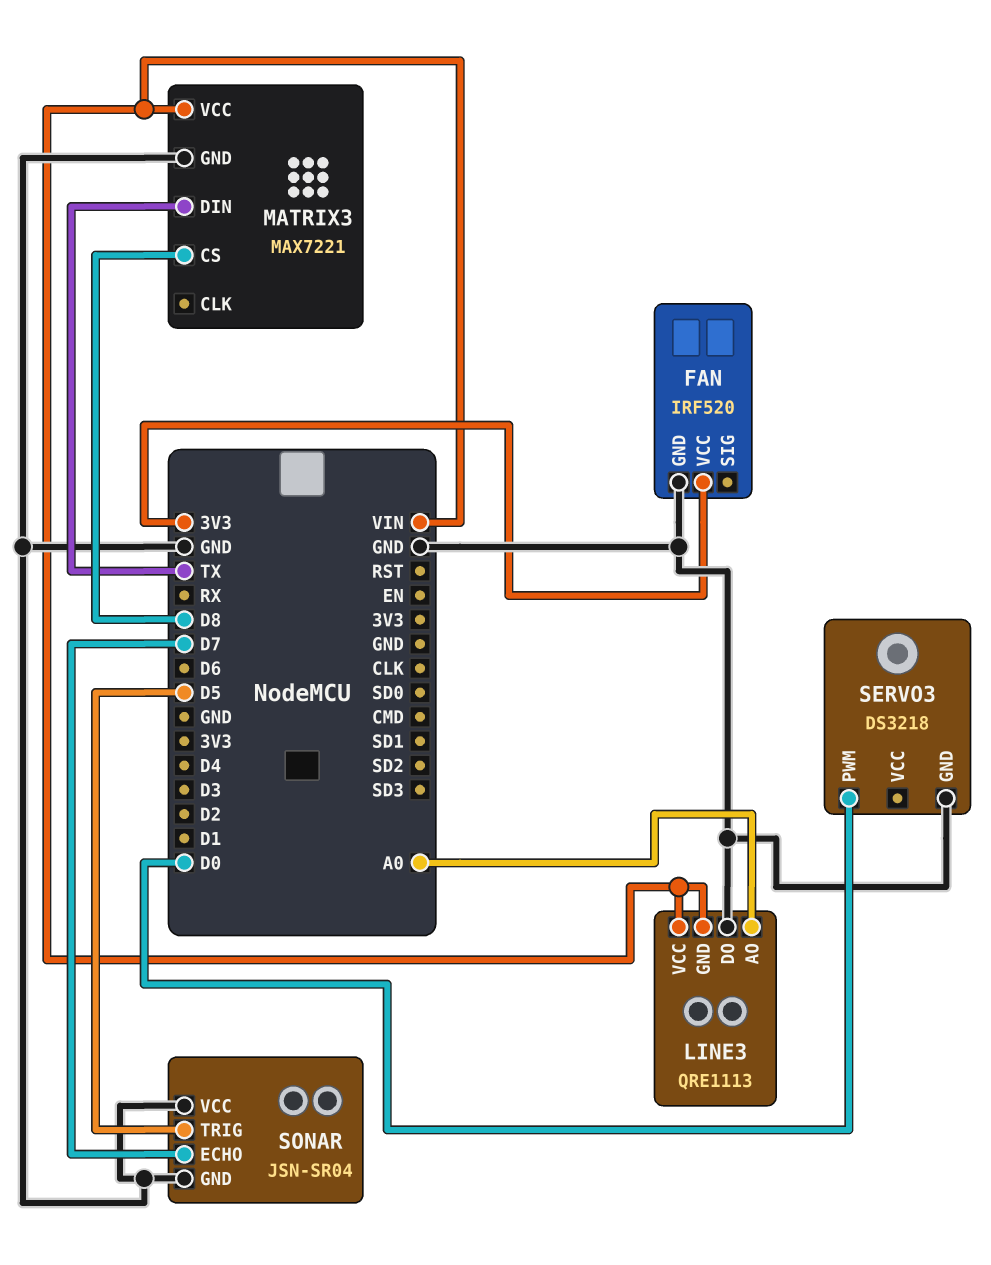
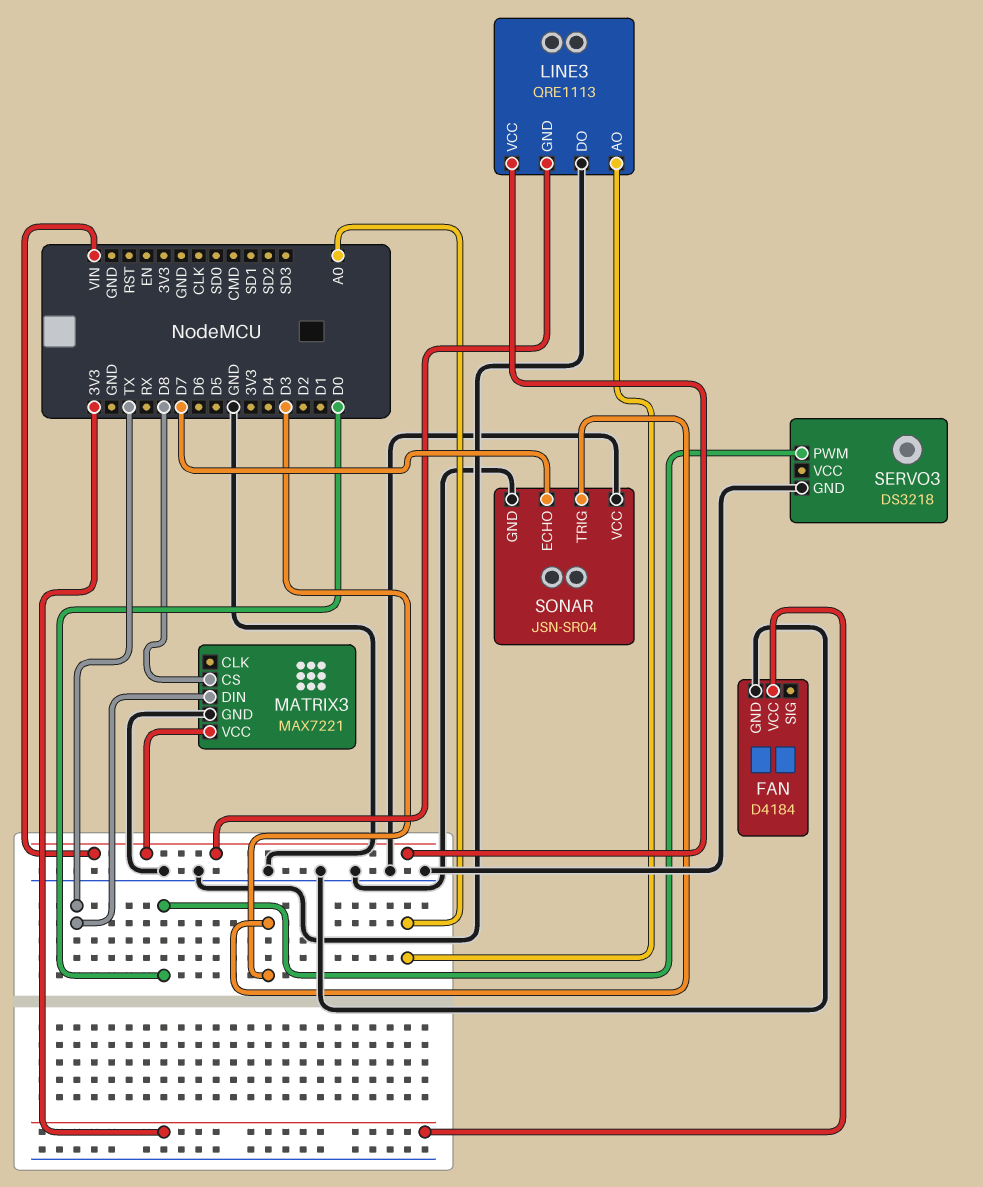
FAN: IRF520 -> D4184
SONAR pin TRIG: D5 -> D3

